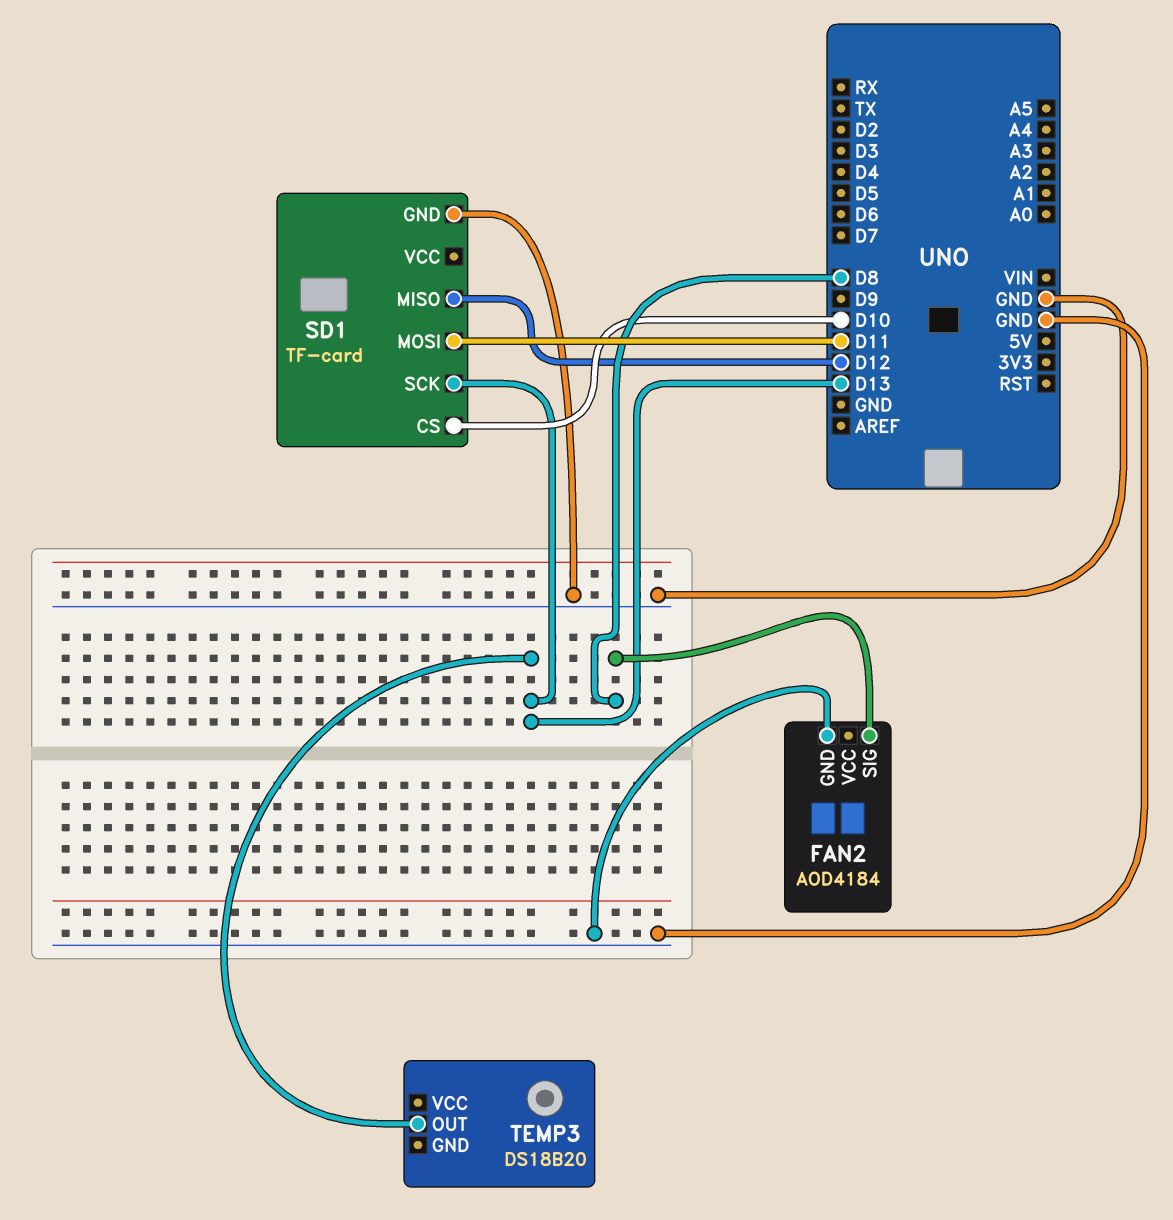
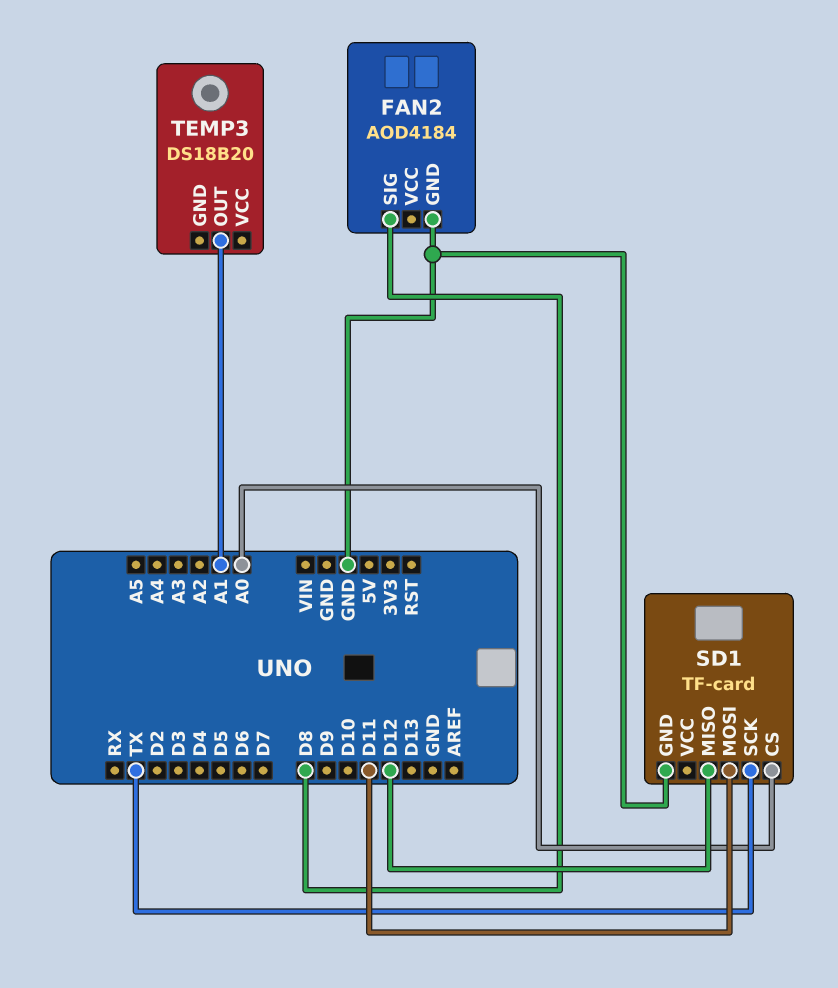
SD1 pin CS: D10 -> A0
SD1 pin SCK: D13 -> TX
TEMP3 pin OUT: D13 -> A1

